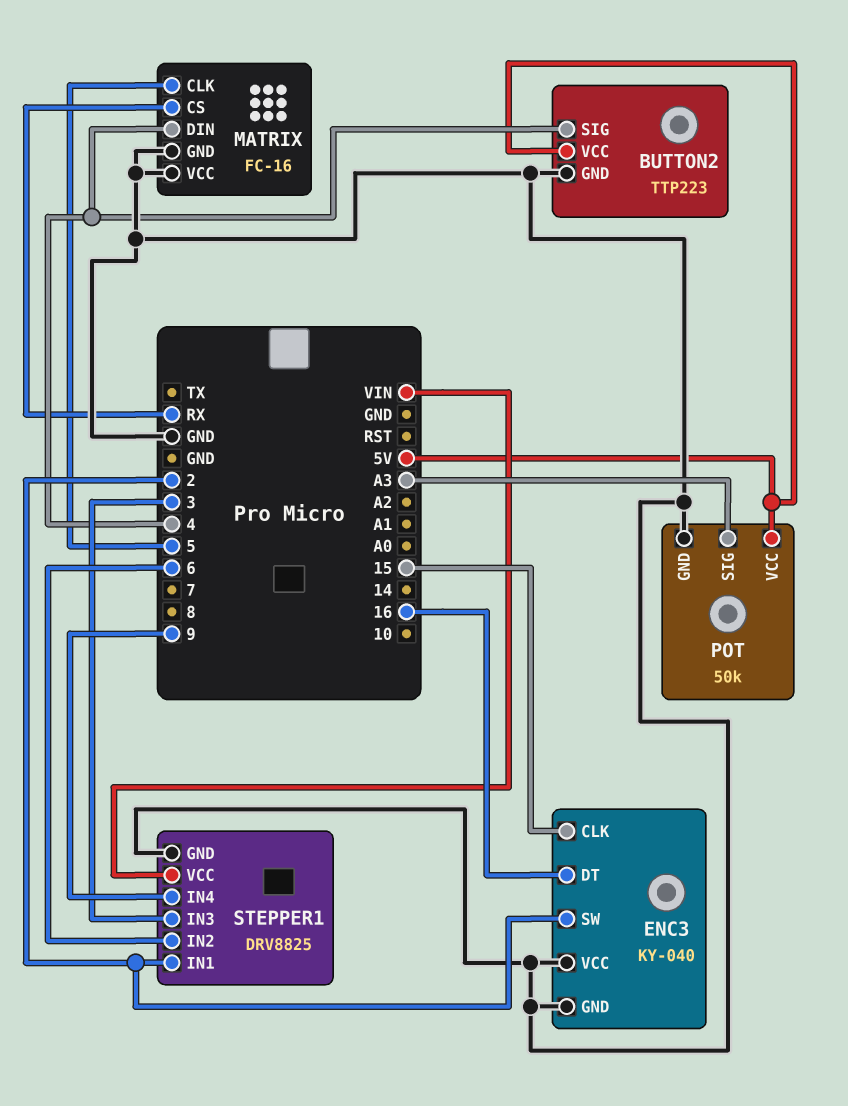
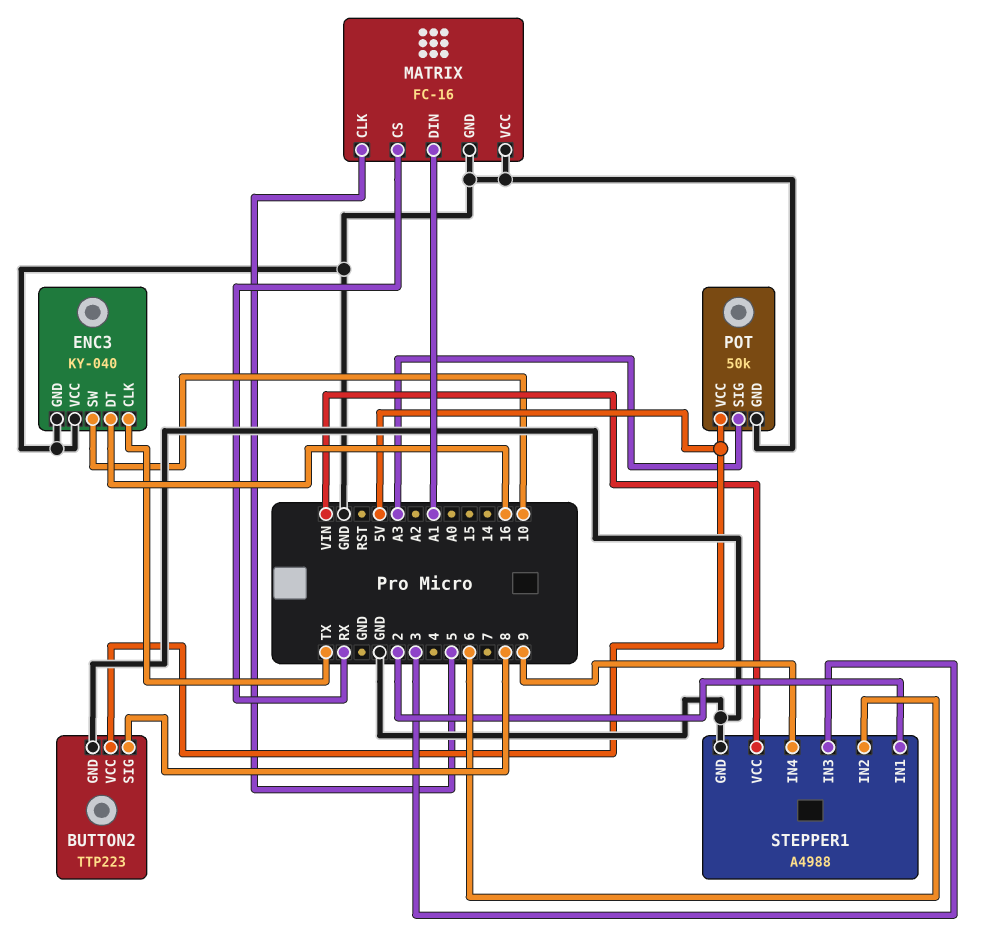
BUTTON2 pin SIG: 4 -> 8
ENC3 pin CLK: 15 -> TX
ENC3 pin SW: 2 -> 10
MATRIX pin DIN: 4 -> A1
STEPPER1: DRV8825 -> A4988

